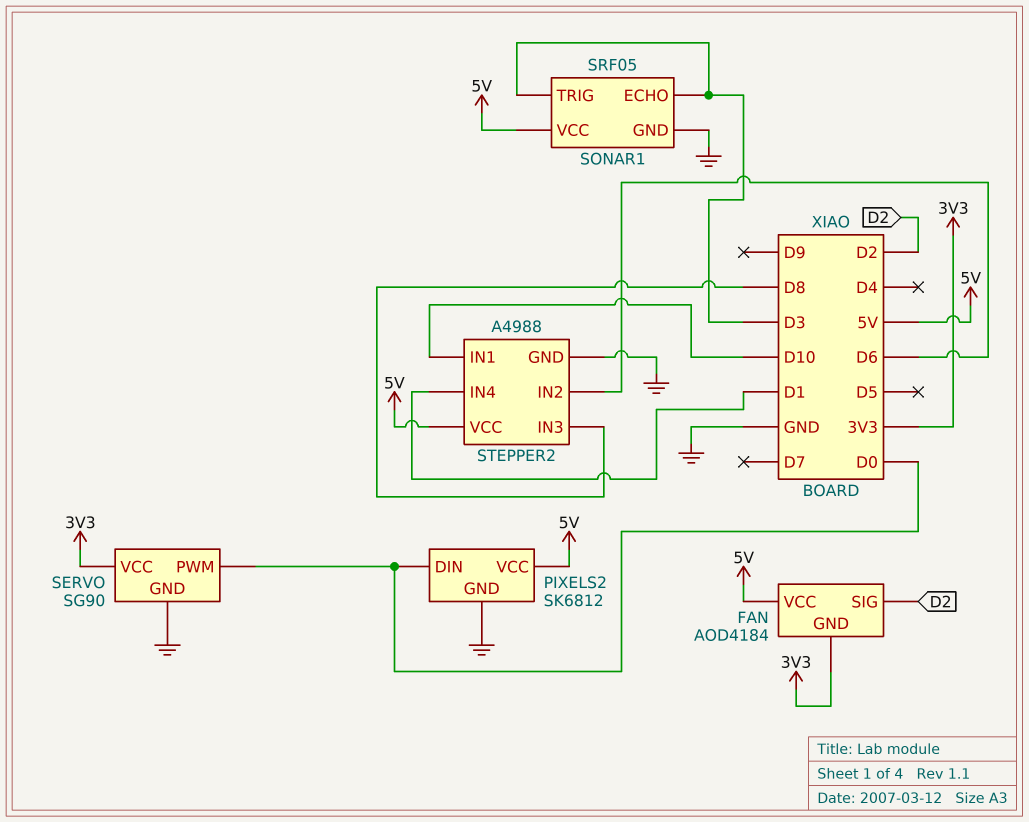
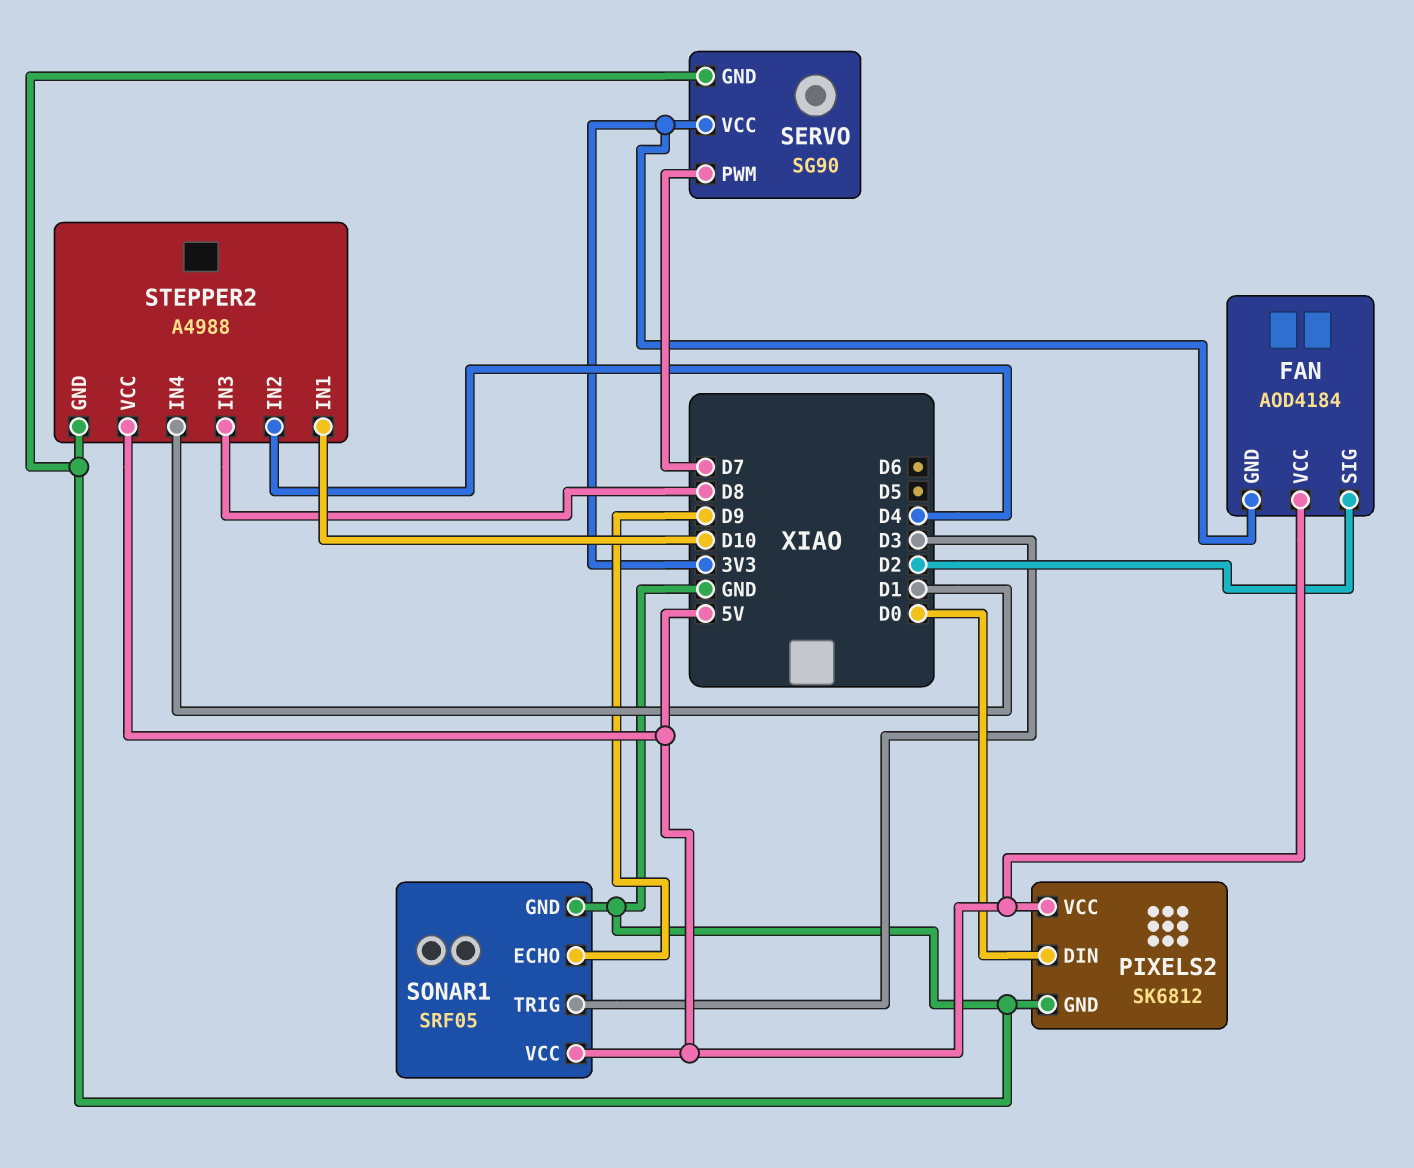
SERVO pin PWM: D0 -> D7
SONAR1 pin ECHO: D3 -> D9
STEPPER2 pin IN2: D6 -> D4

